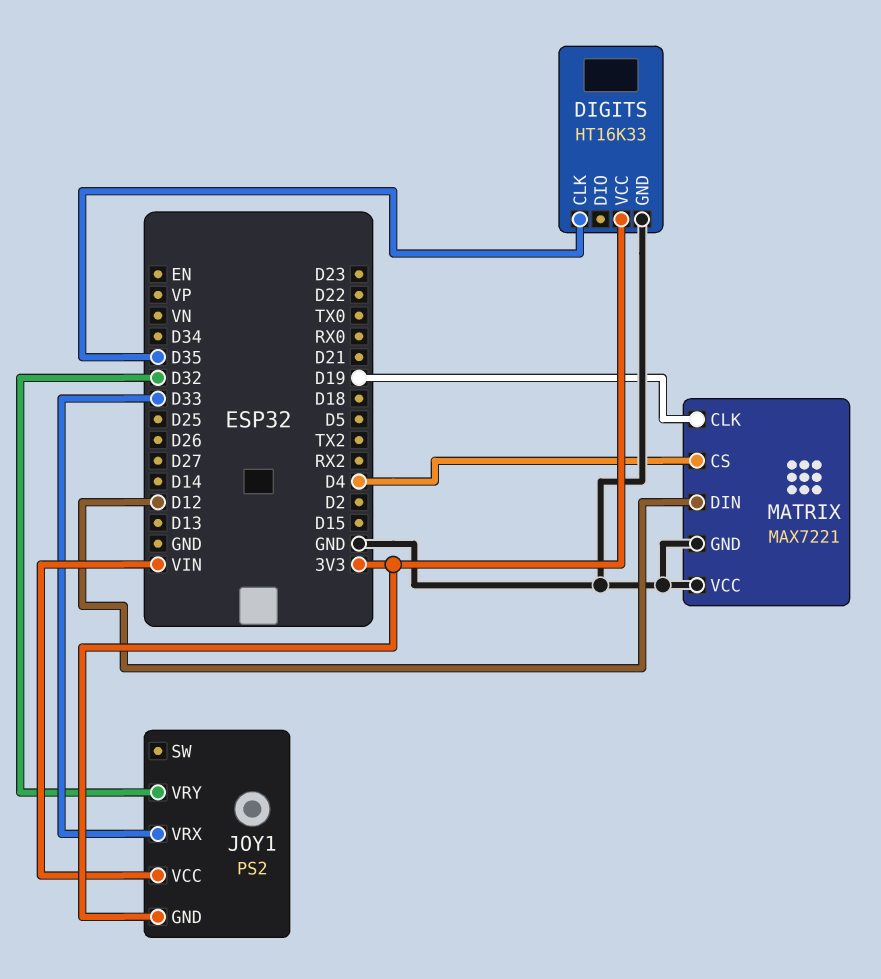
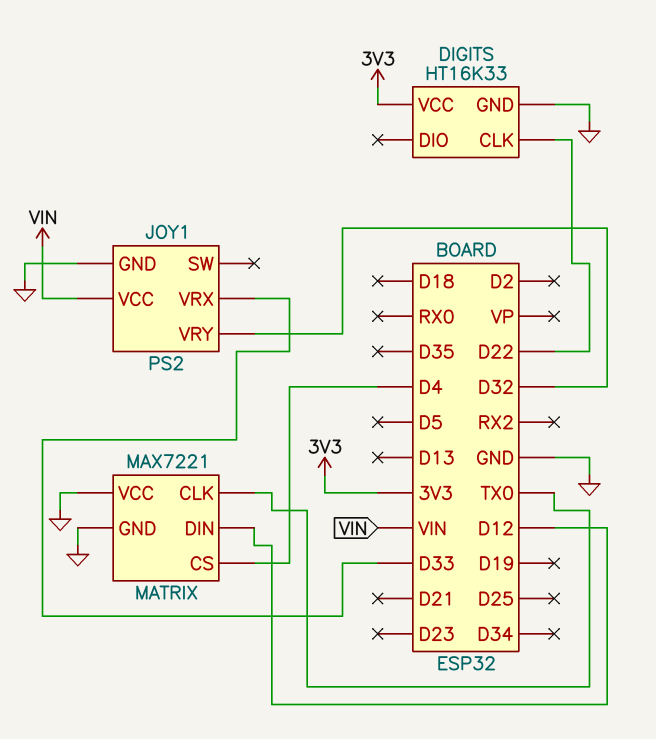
DIGITS pin CLK: D35 -> D22
JOY1 pin GND: 3V3 -> GND
MATRIX pin CLK: D19 -> TX0

